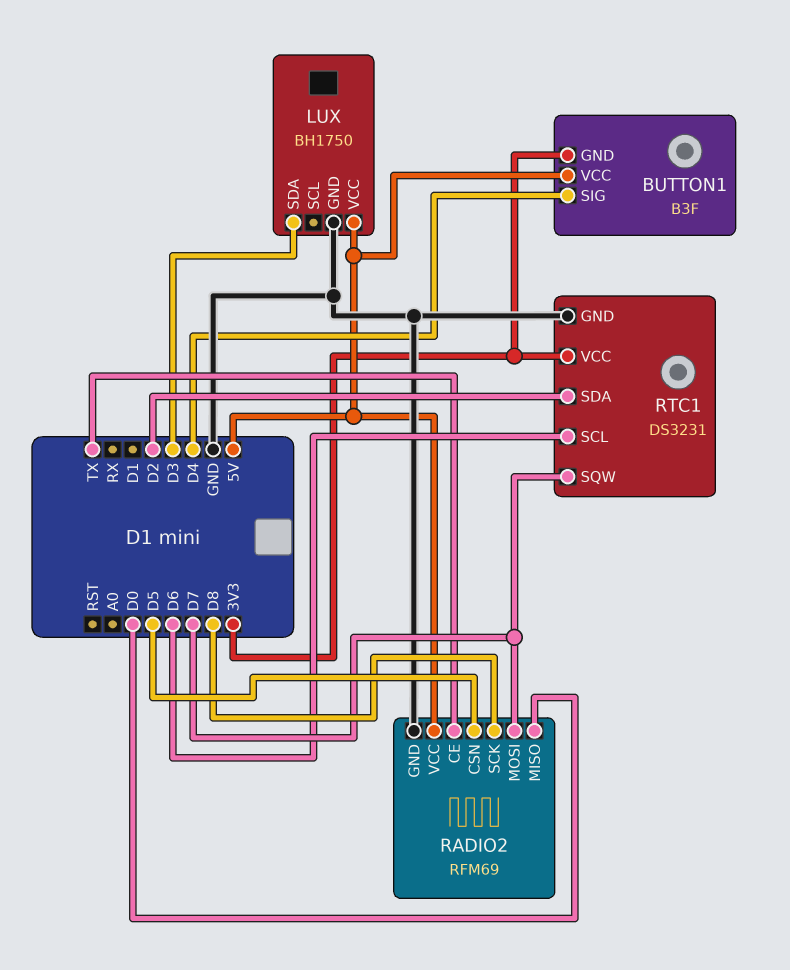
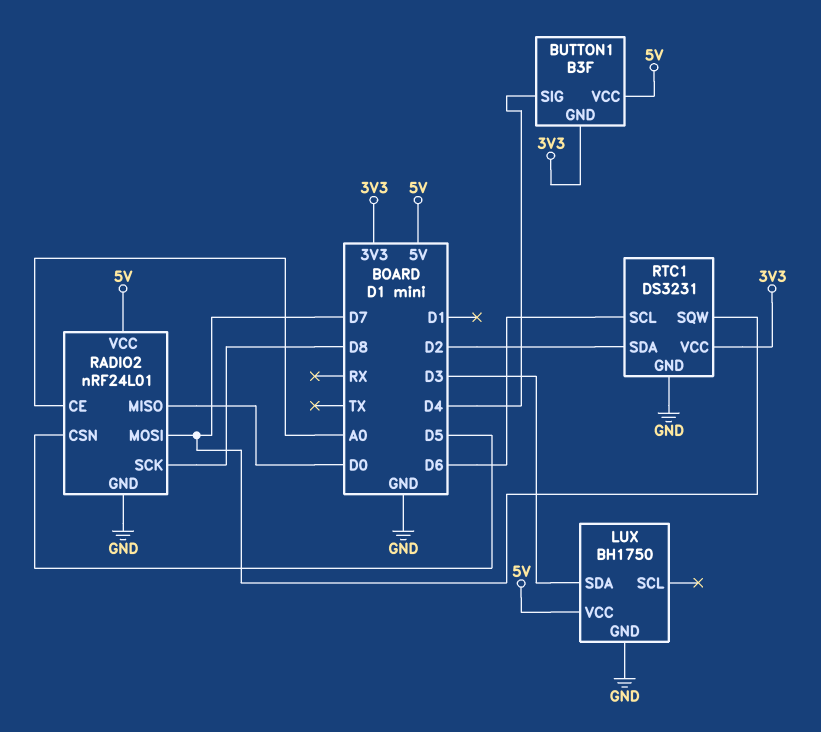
RADIO2: RFM69 -> nRF24L01
RADIO2 pin CE: TX -> A0

